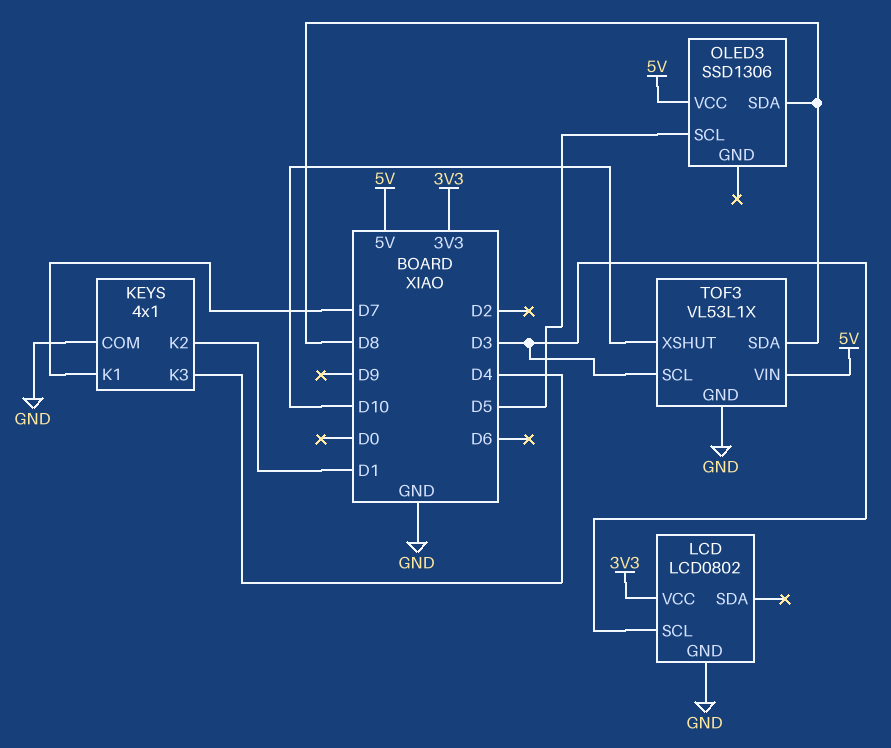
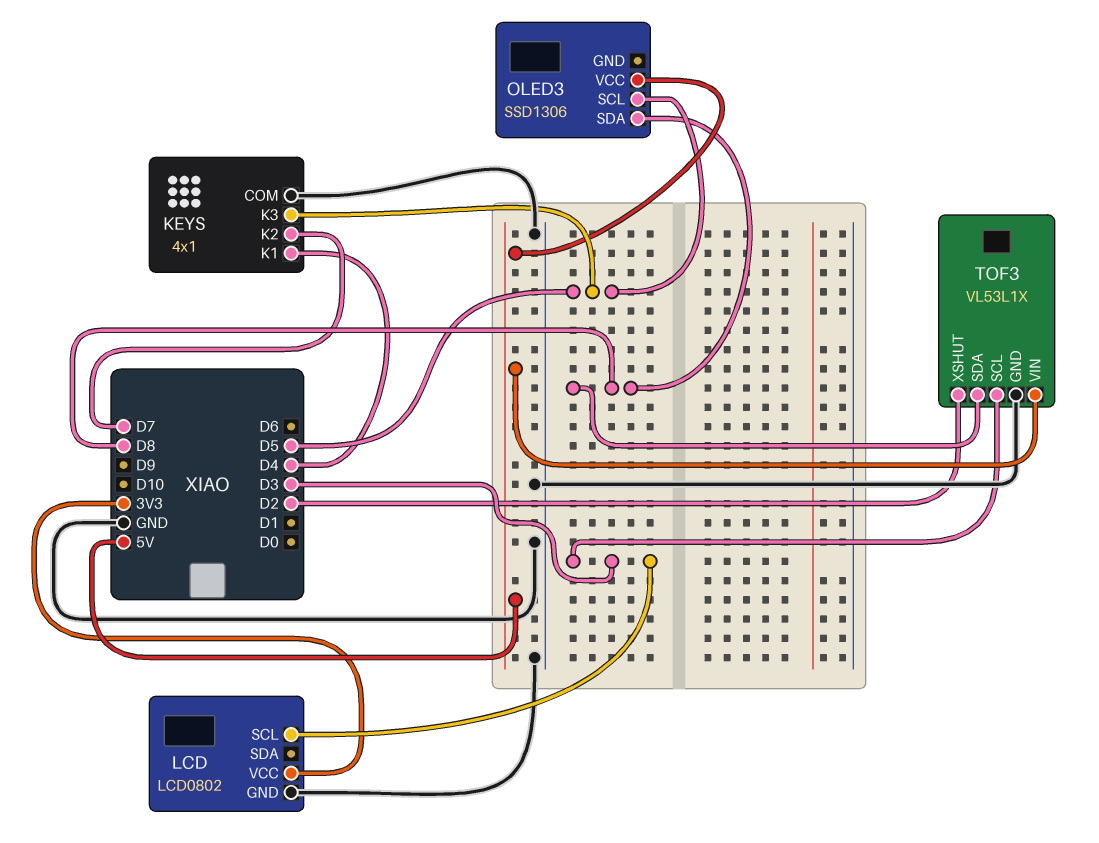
KEYS pin K1: D7 -> D4
KEYS pin K2: D1 -> D7
KEYS pin K3: D4 -> D5
TOF3 pin XSHUT: D10 -> D2

